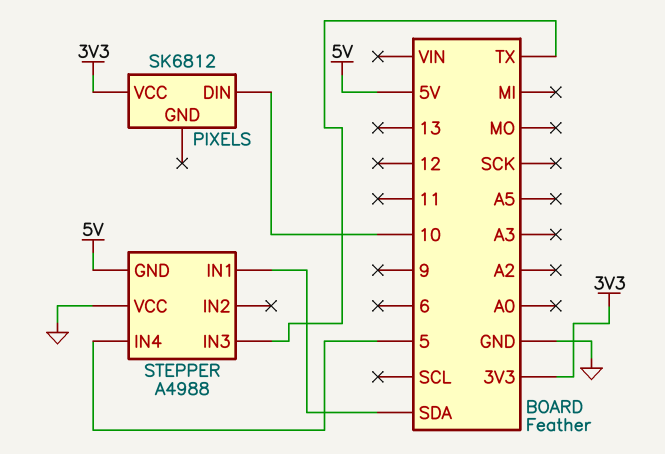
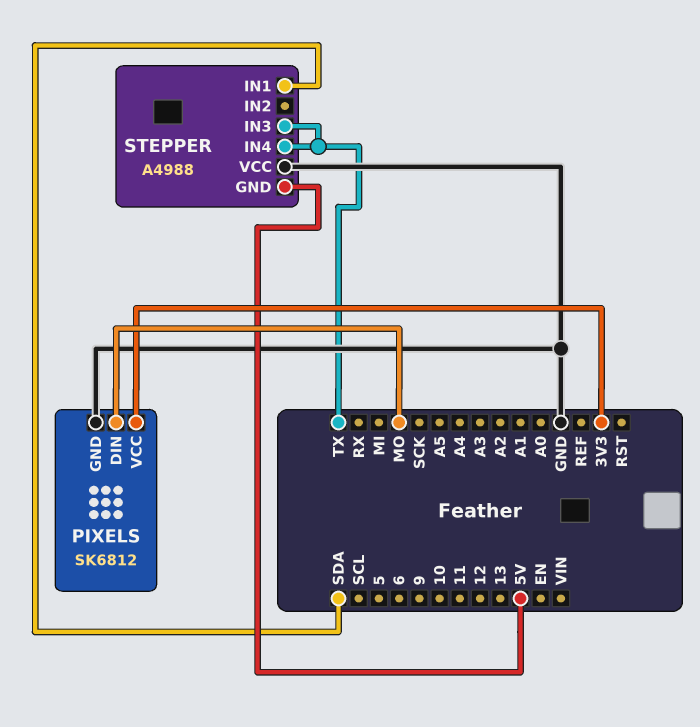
PIXELS pin DIN: 10 -> MO
PIXELS pin GND: none -> GND
STEPPER pin IN4: 5 -> TX

